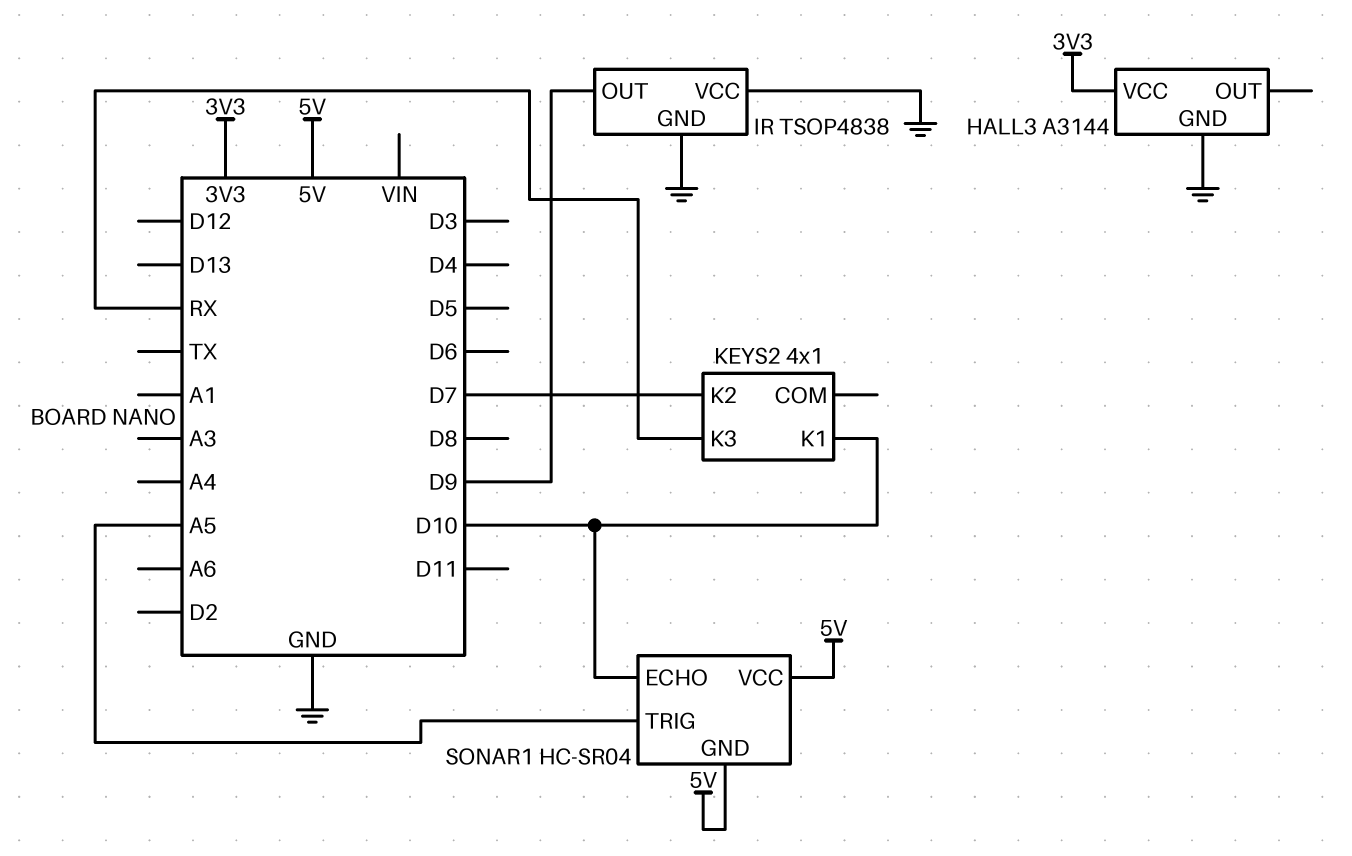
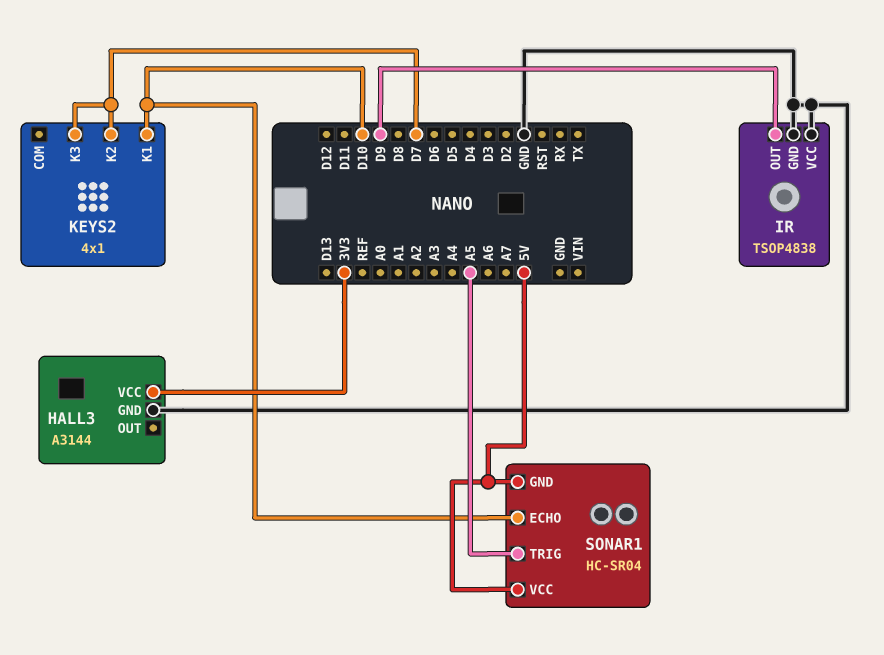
KEYS2 pin K3: RX -> D7

